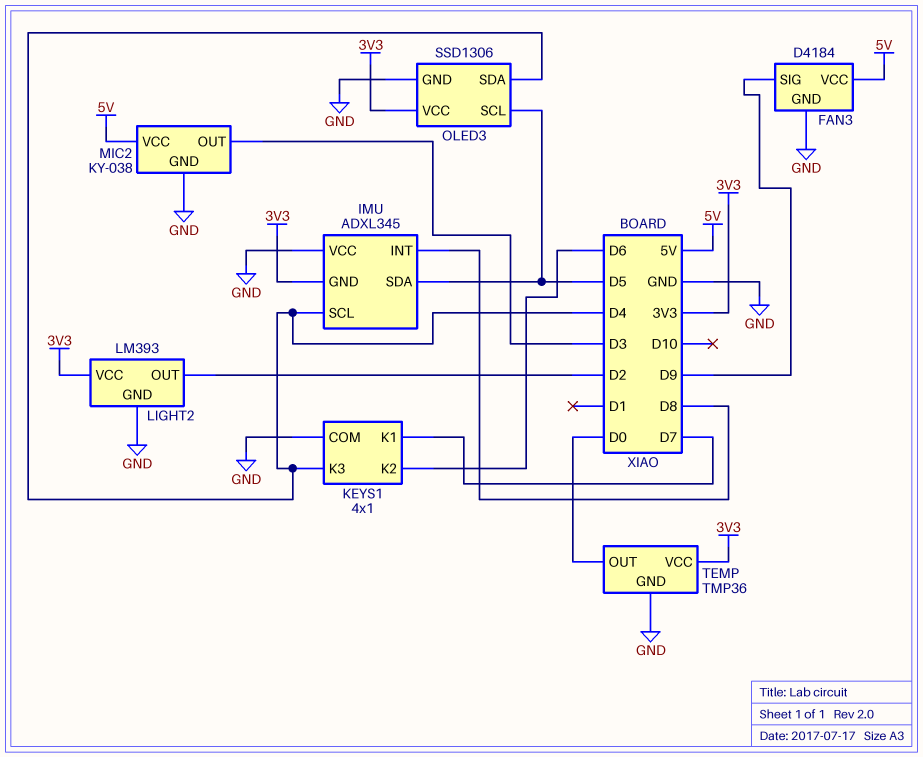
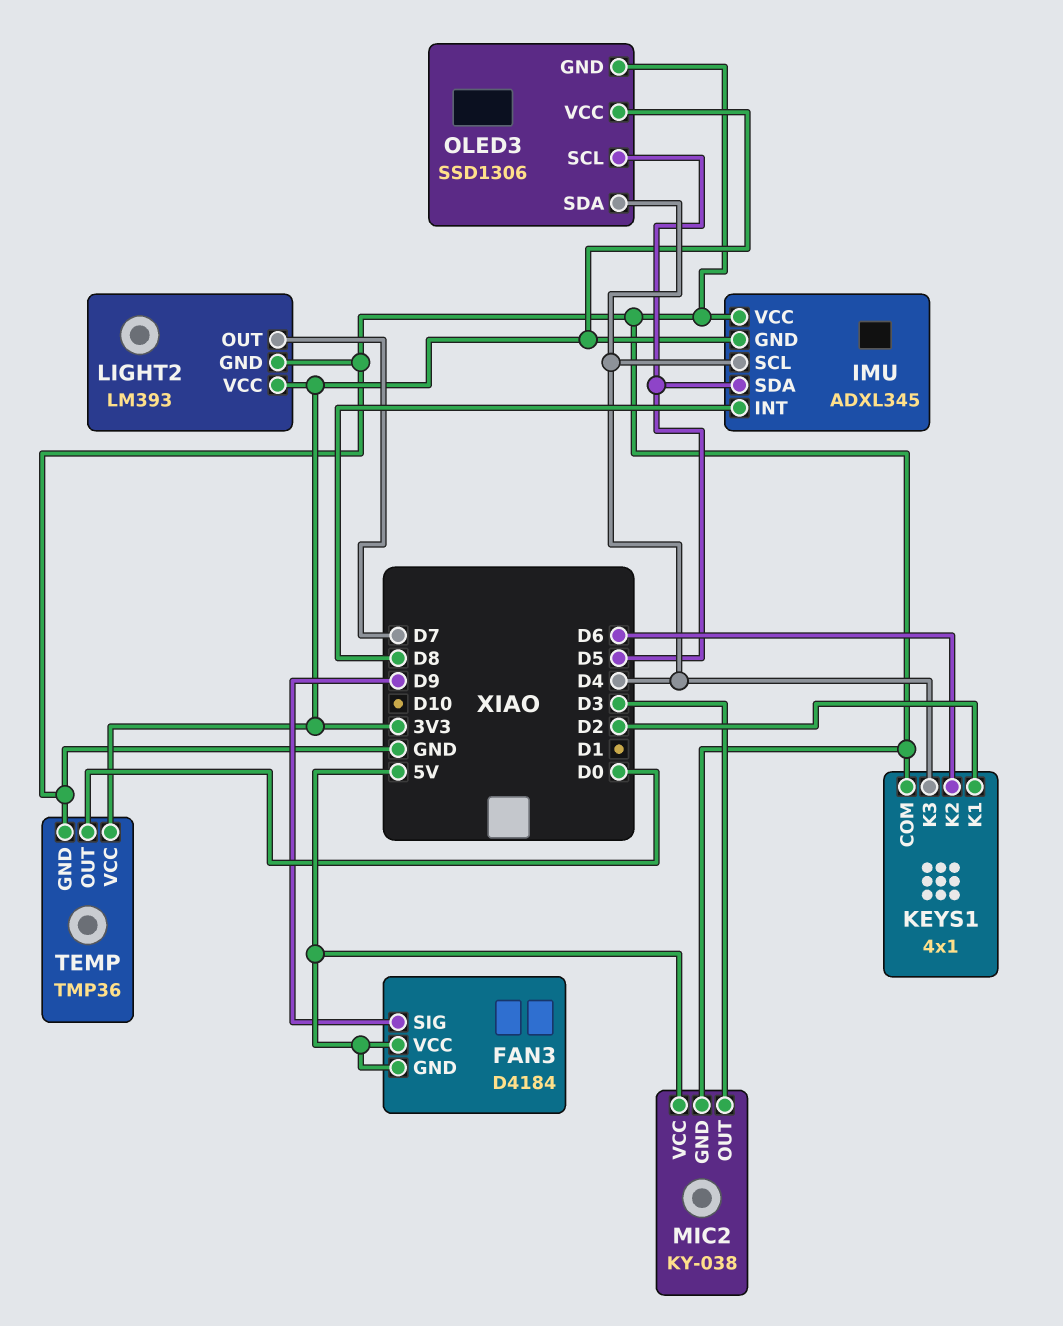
FAN3 pin GND: GND -> 5V
KEYS1 pin K1: D7 -> D2
LIGHT2 pin OUT: D2 -> D7

